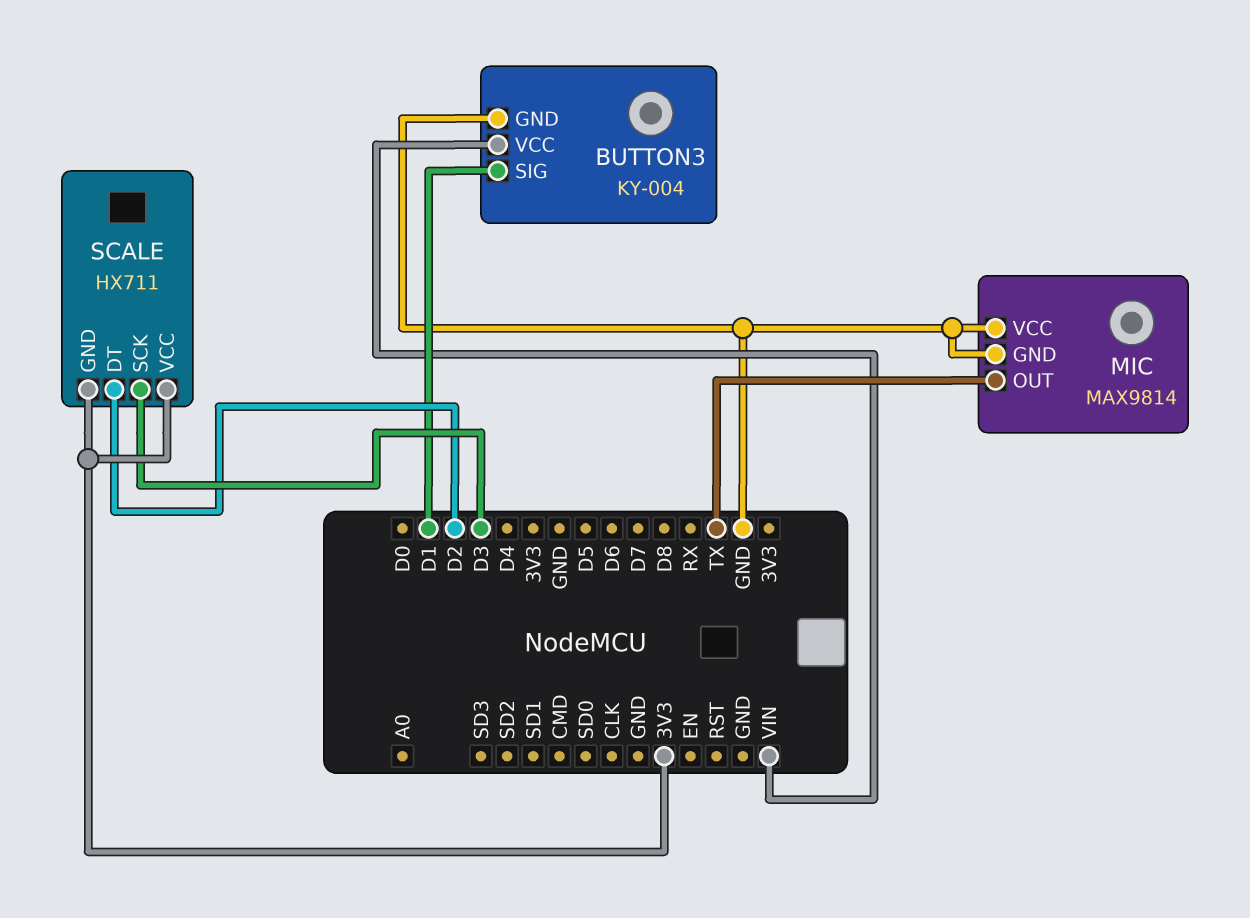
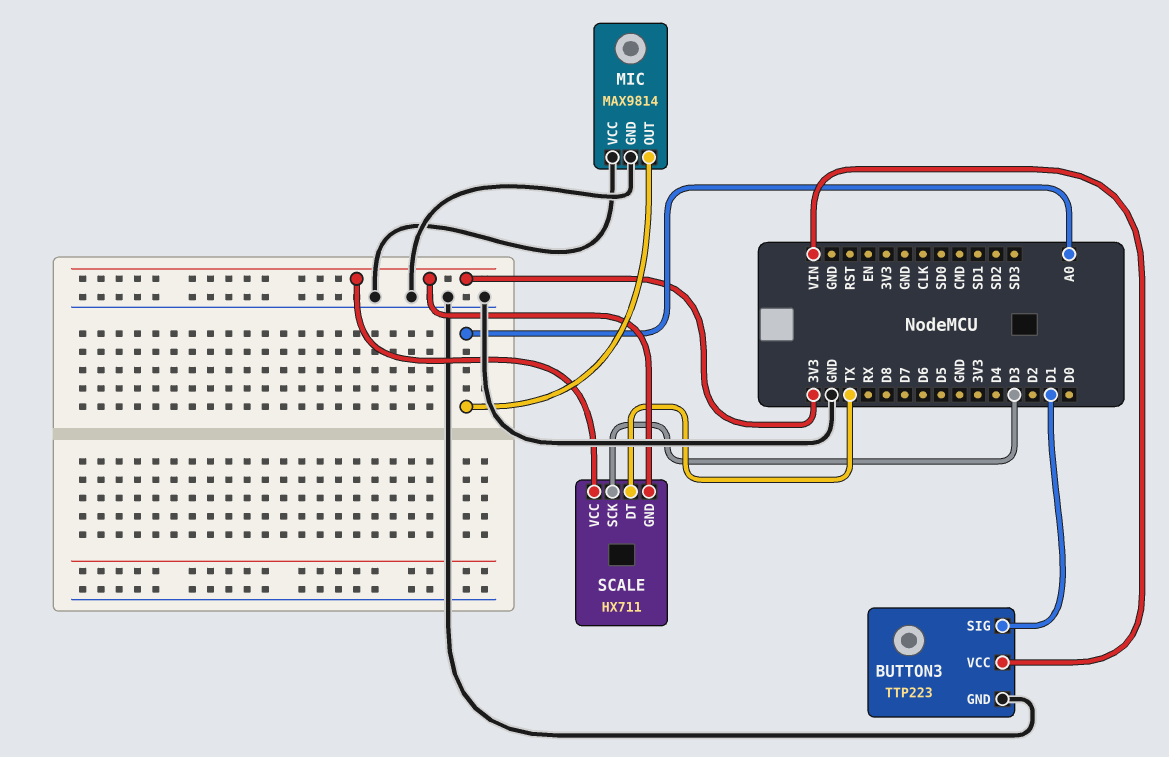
BUTTON3: KY-004 -> TTP223
MIC pin OUT: TX -> A0
SCALE pin DT: D2 -> TX

